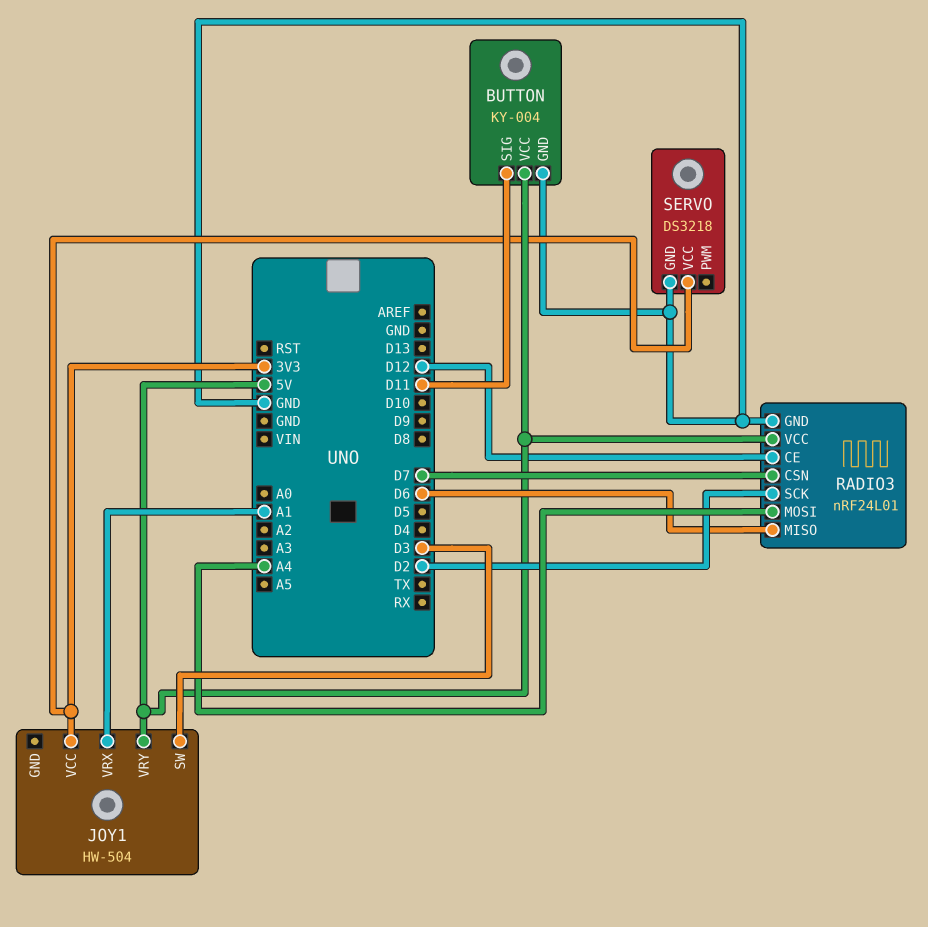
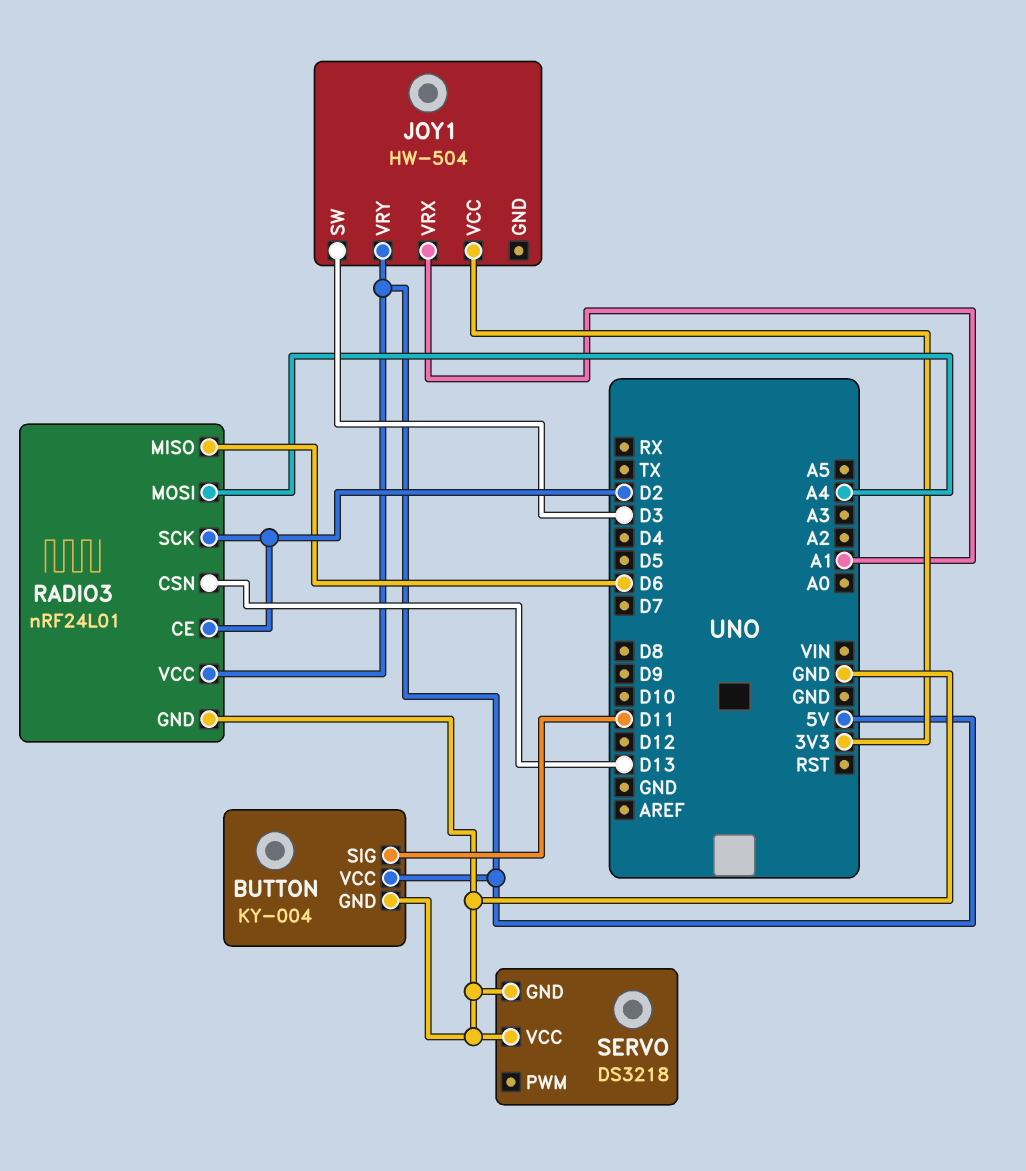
RADIO3 pin CE: D12 -> D2
RADIO3 pin CSN: D7 -> D13
SERVO pin VCC: 3V3 -> GND

